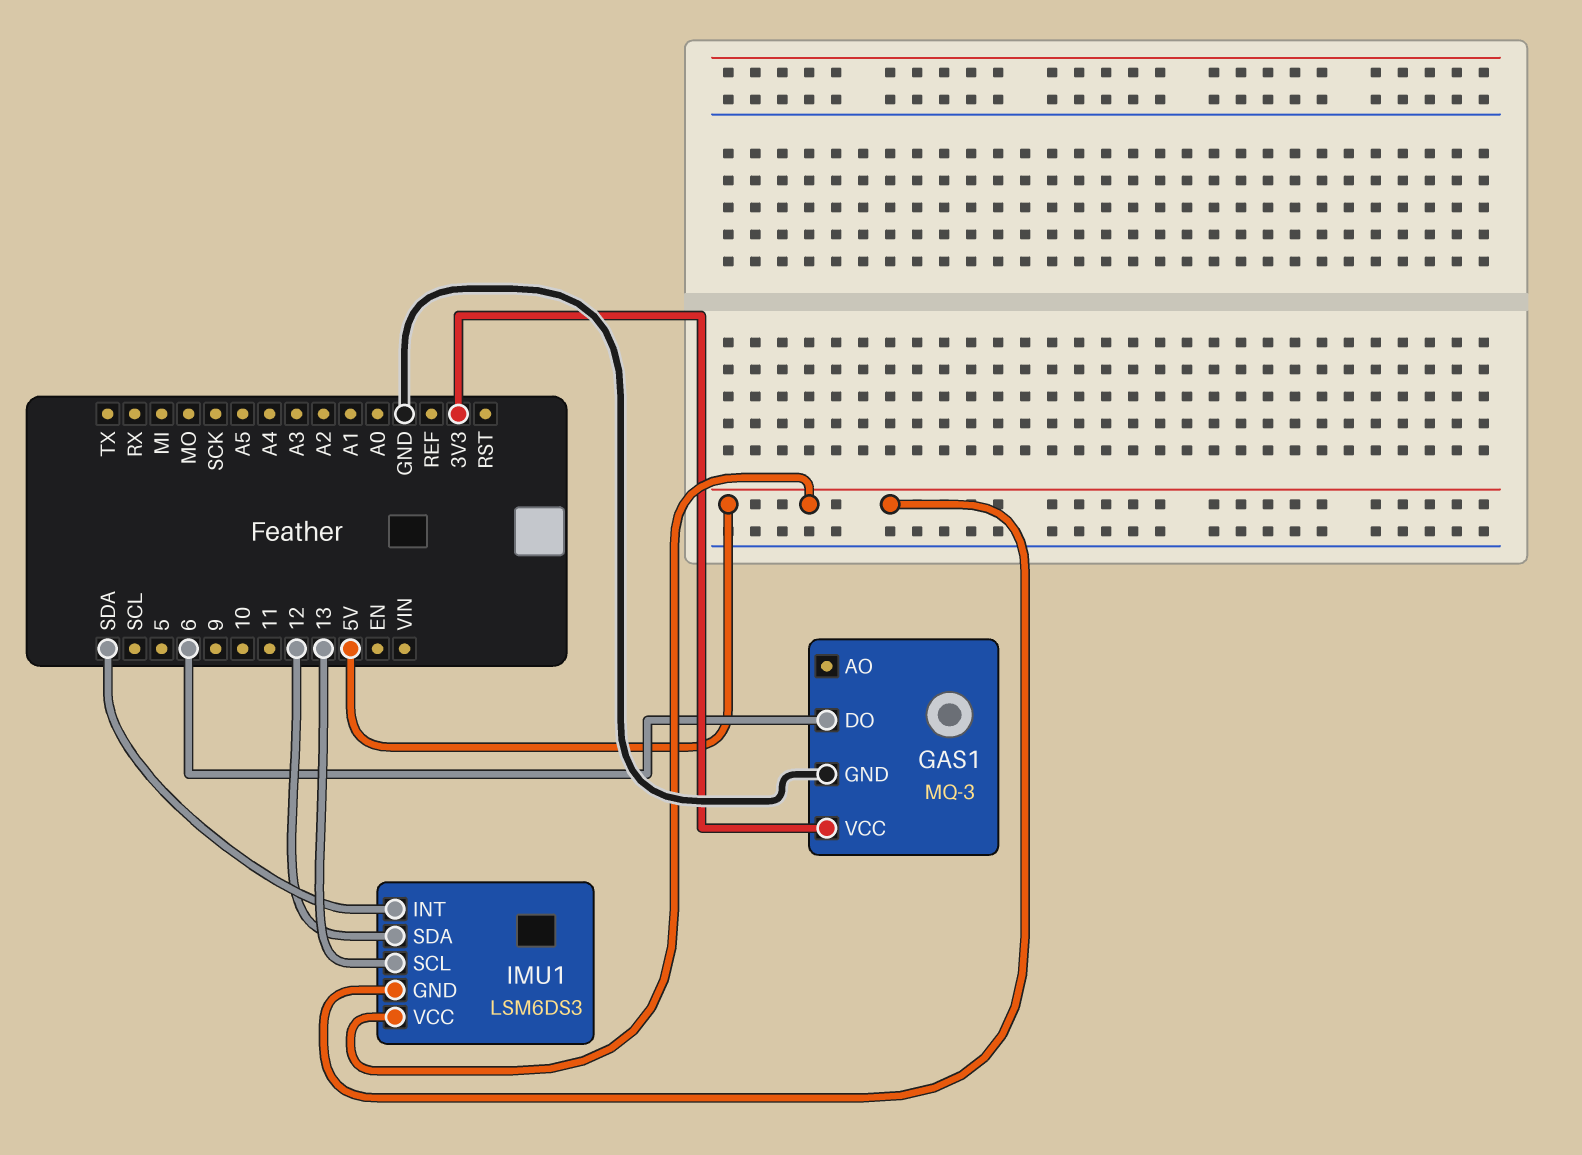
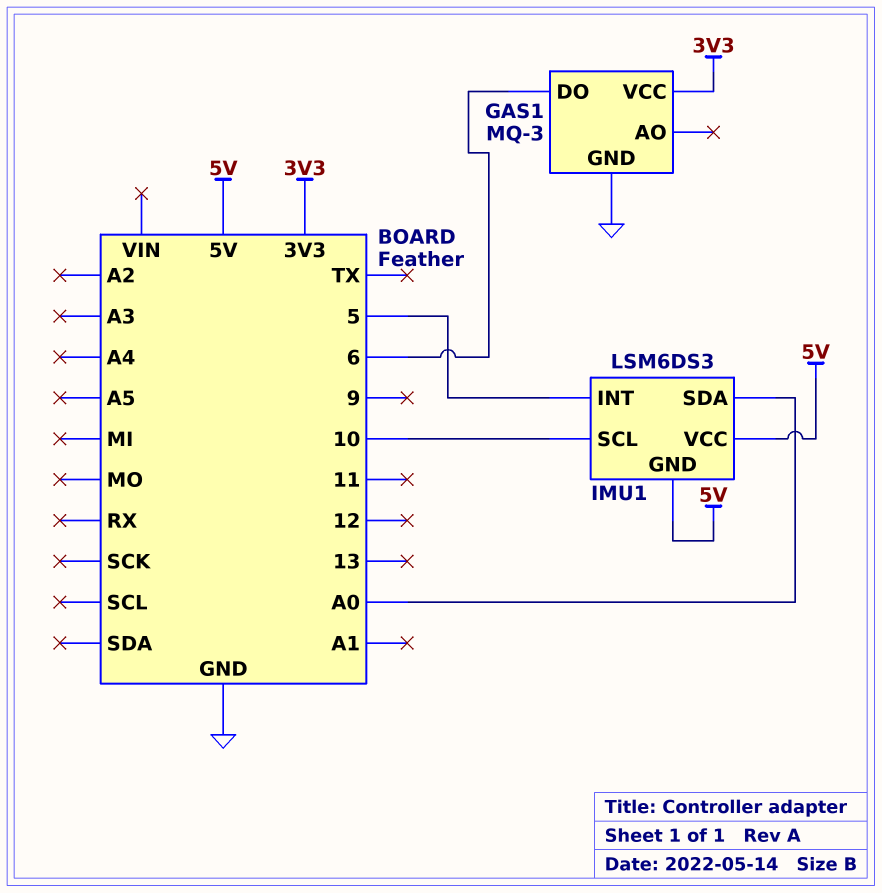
IMU1 pin INT: SDA -> 5
IMU1 pin SCL: 13 -> 10
IMU1 pin SDA: 12 -> A0

